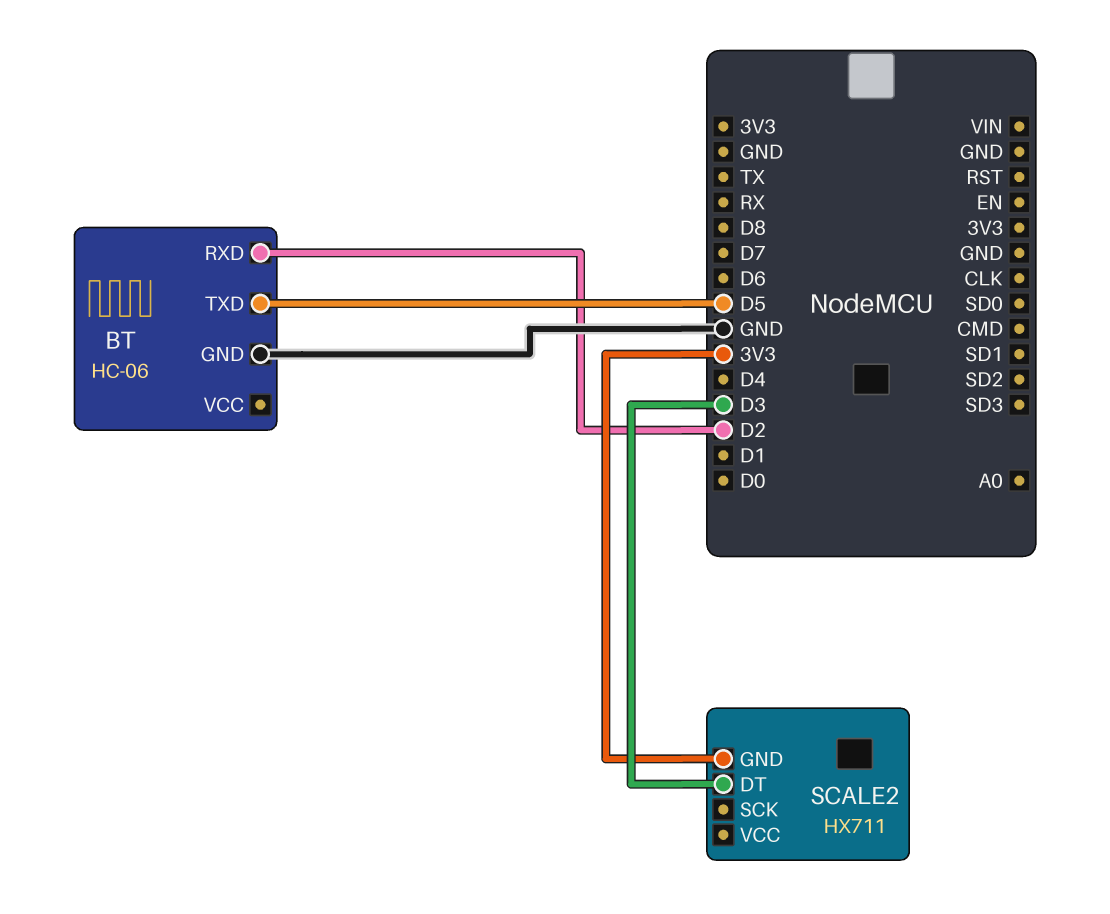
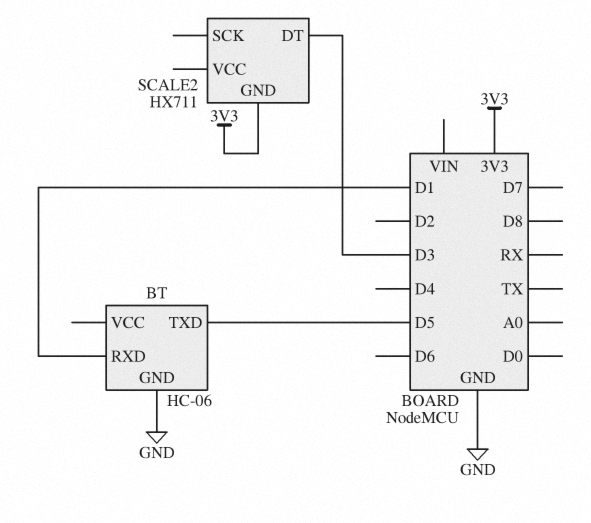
BT pin RXD: D2 -> D1

